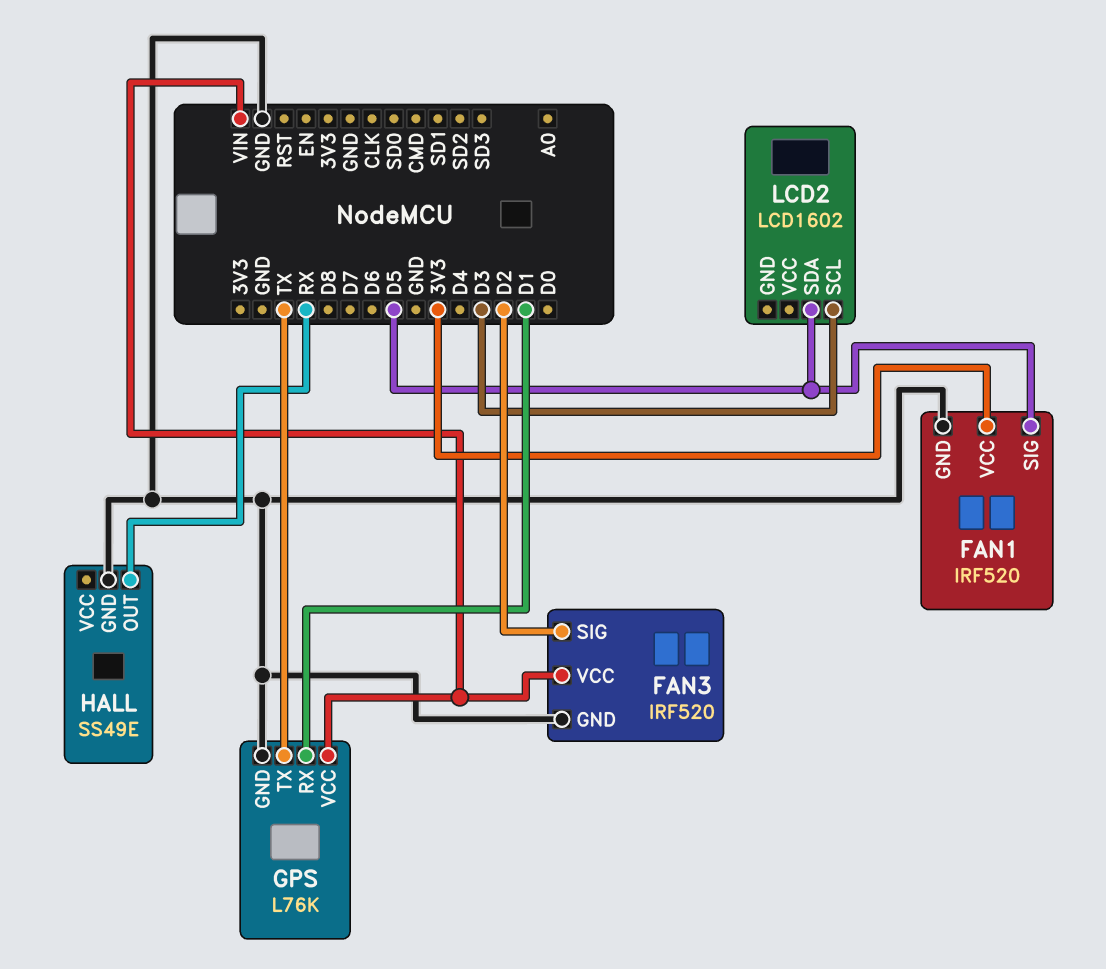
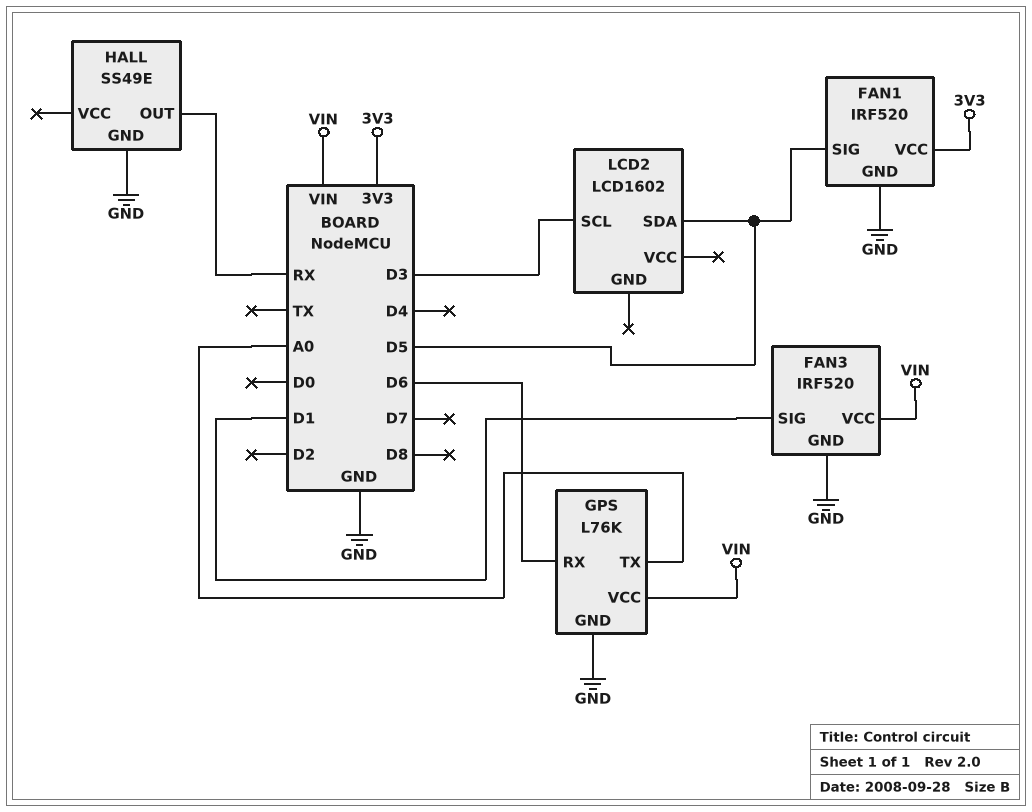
FAN3 pin SIG: D2 -> D1
GPS pin RX: D1 -> D6
GPS pin TX: TX -> A0

